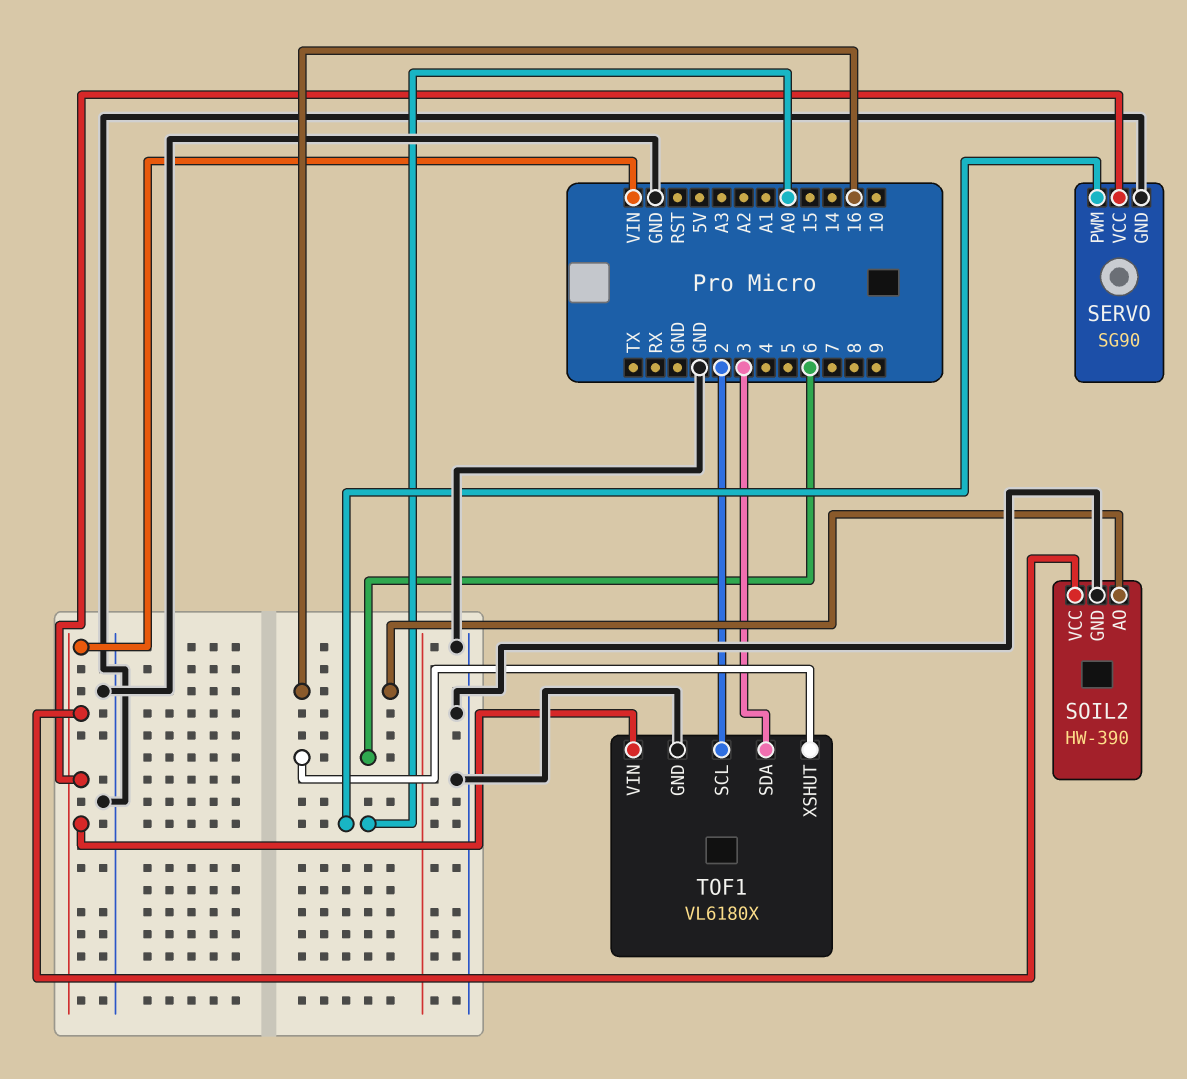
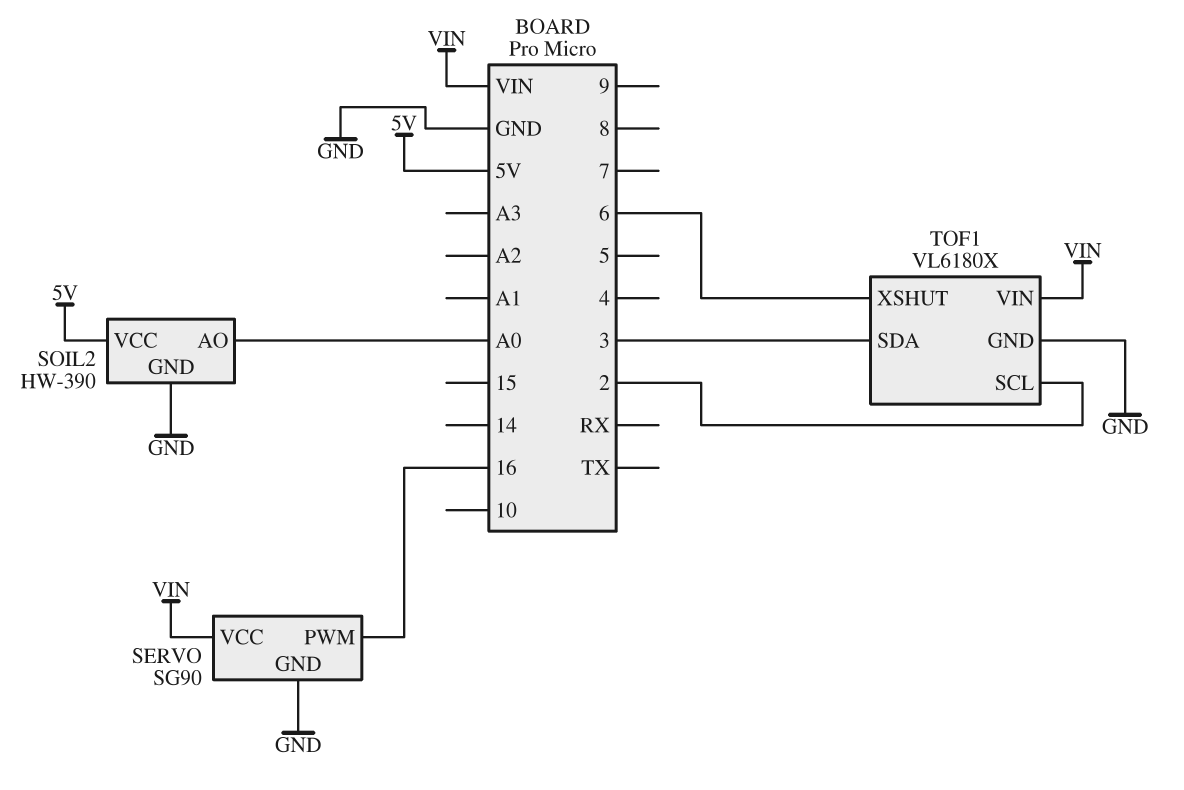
SERVO pin PWM: A0 -> 16
SOIL2 pin AO: 16 -> A0
SOIL2 pin VCC: VIN -> 5V

